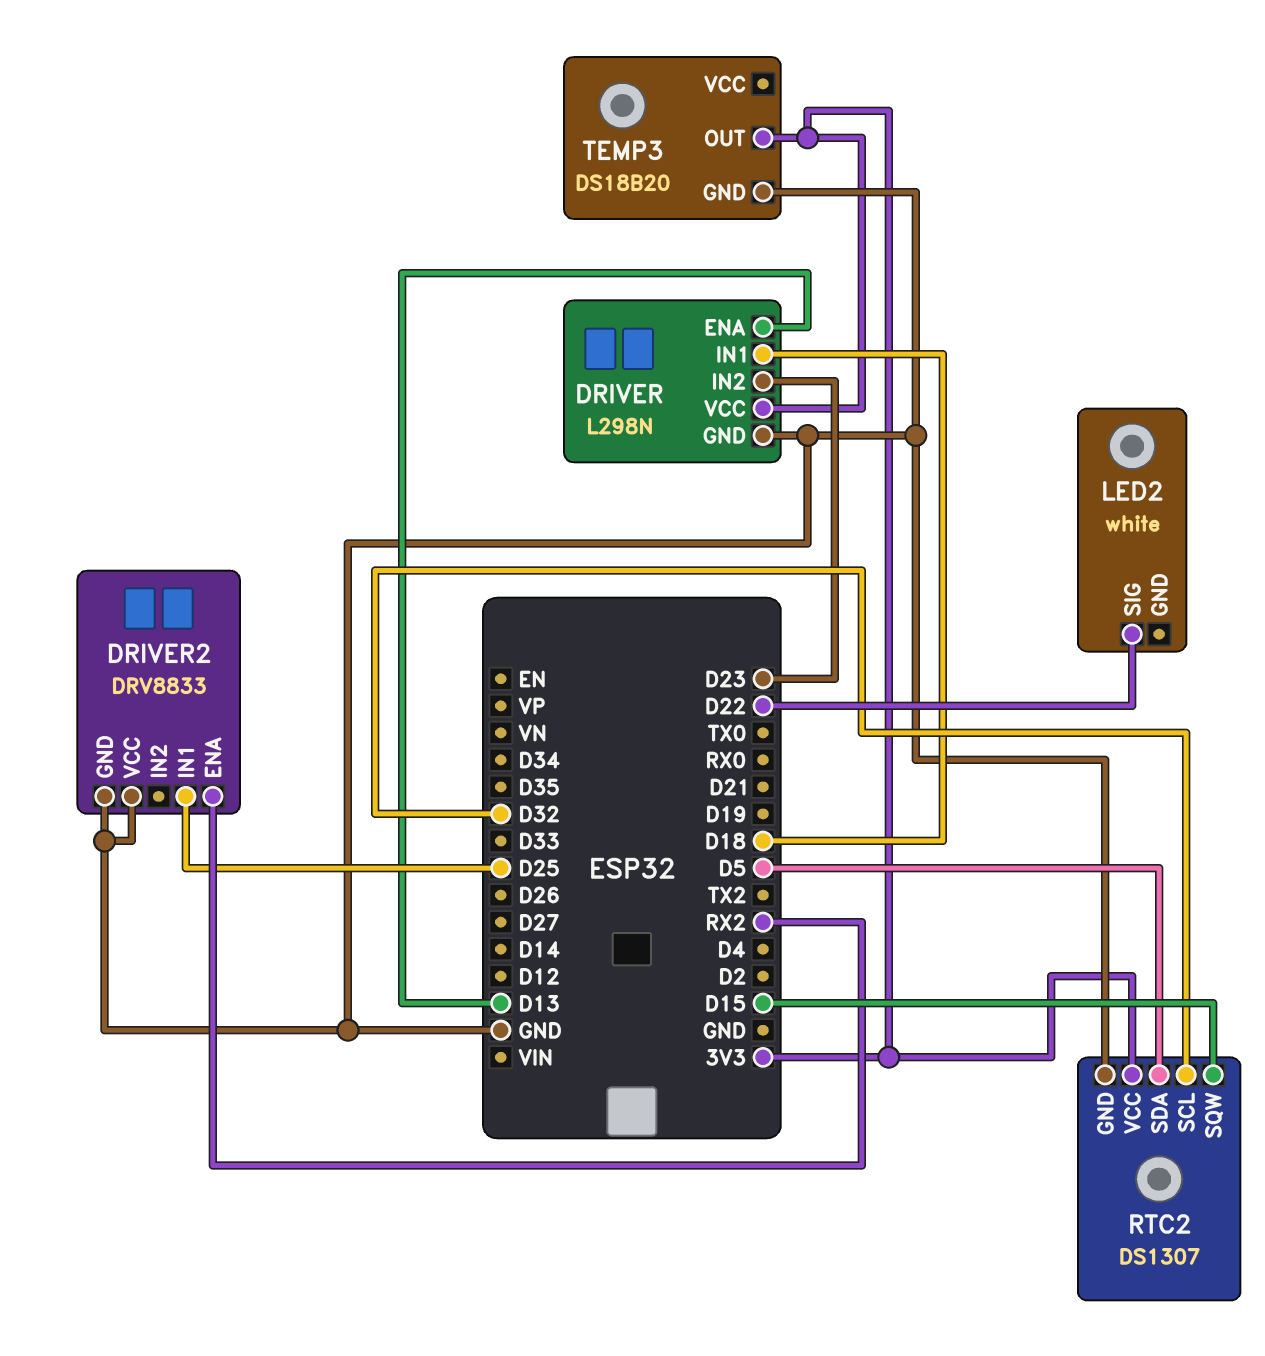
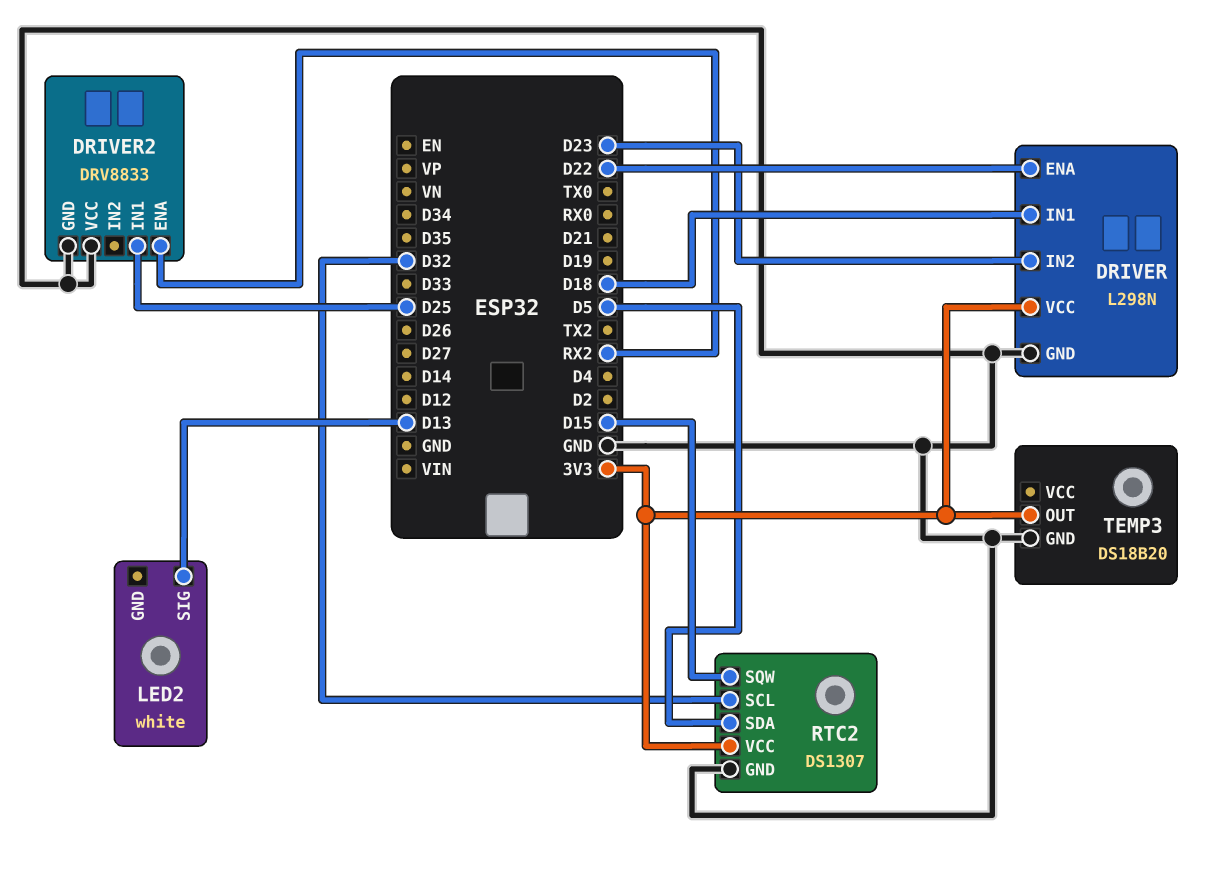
DRIVER pin ENA: D13 -> D22
LED2 pin SIG: D22 -> D13

